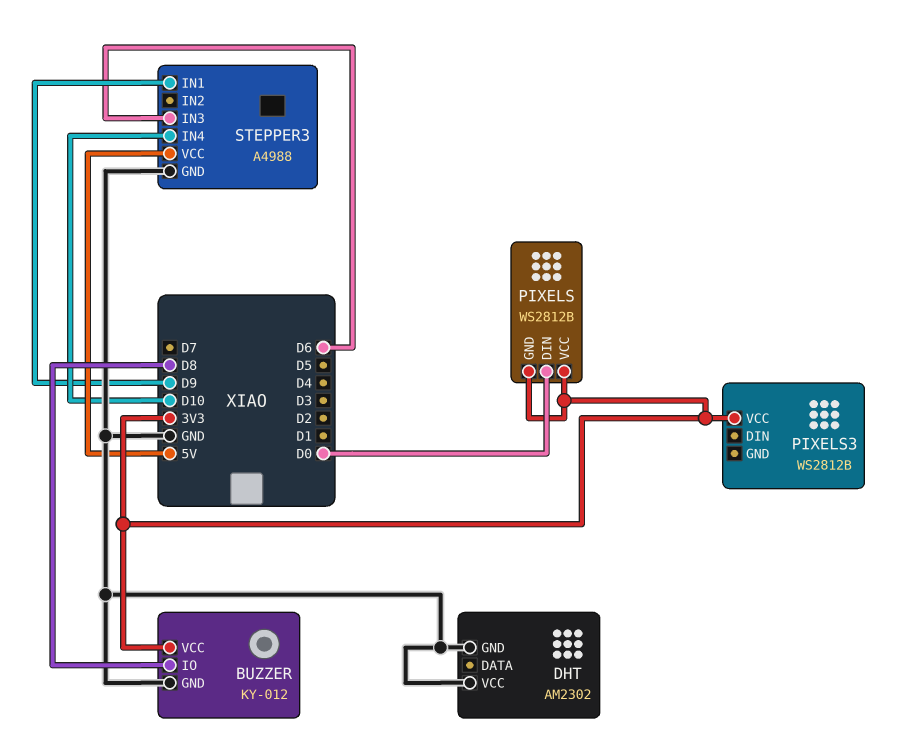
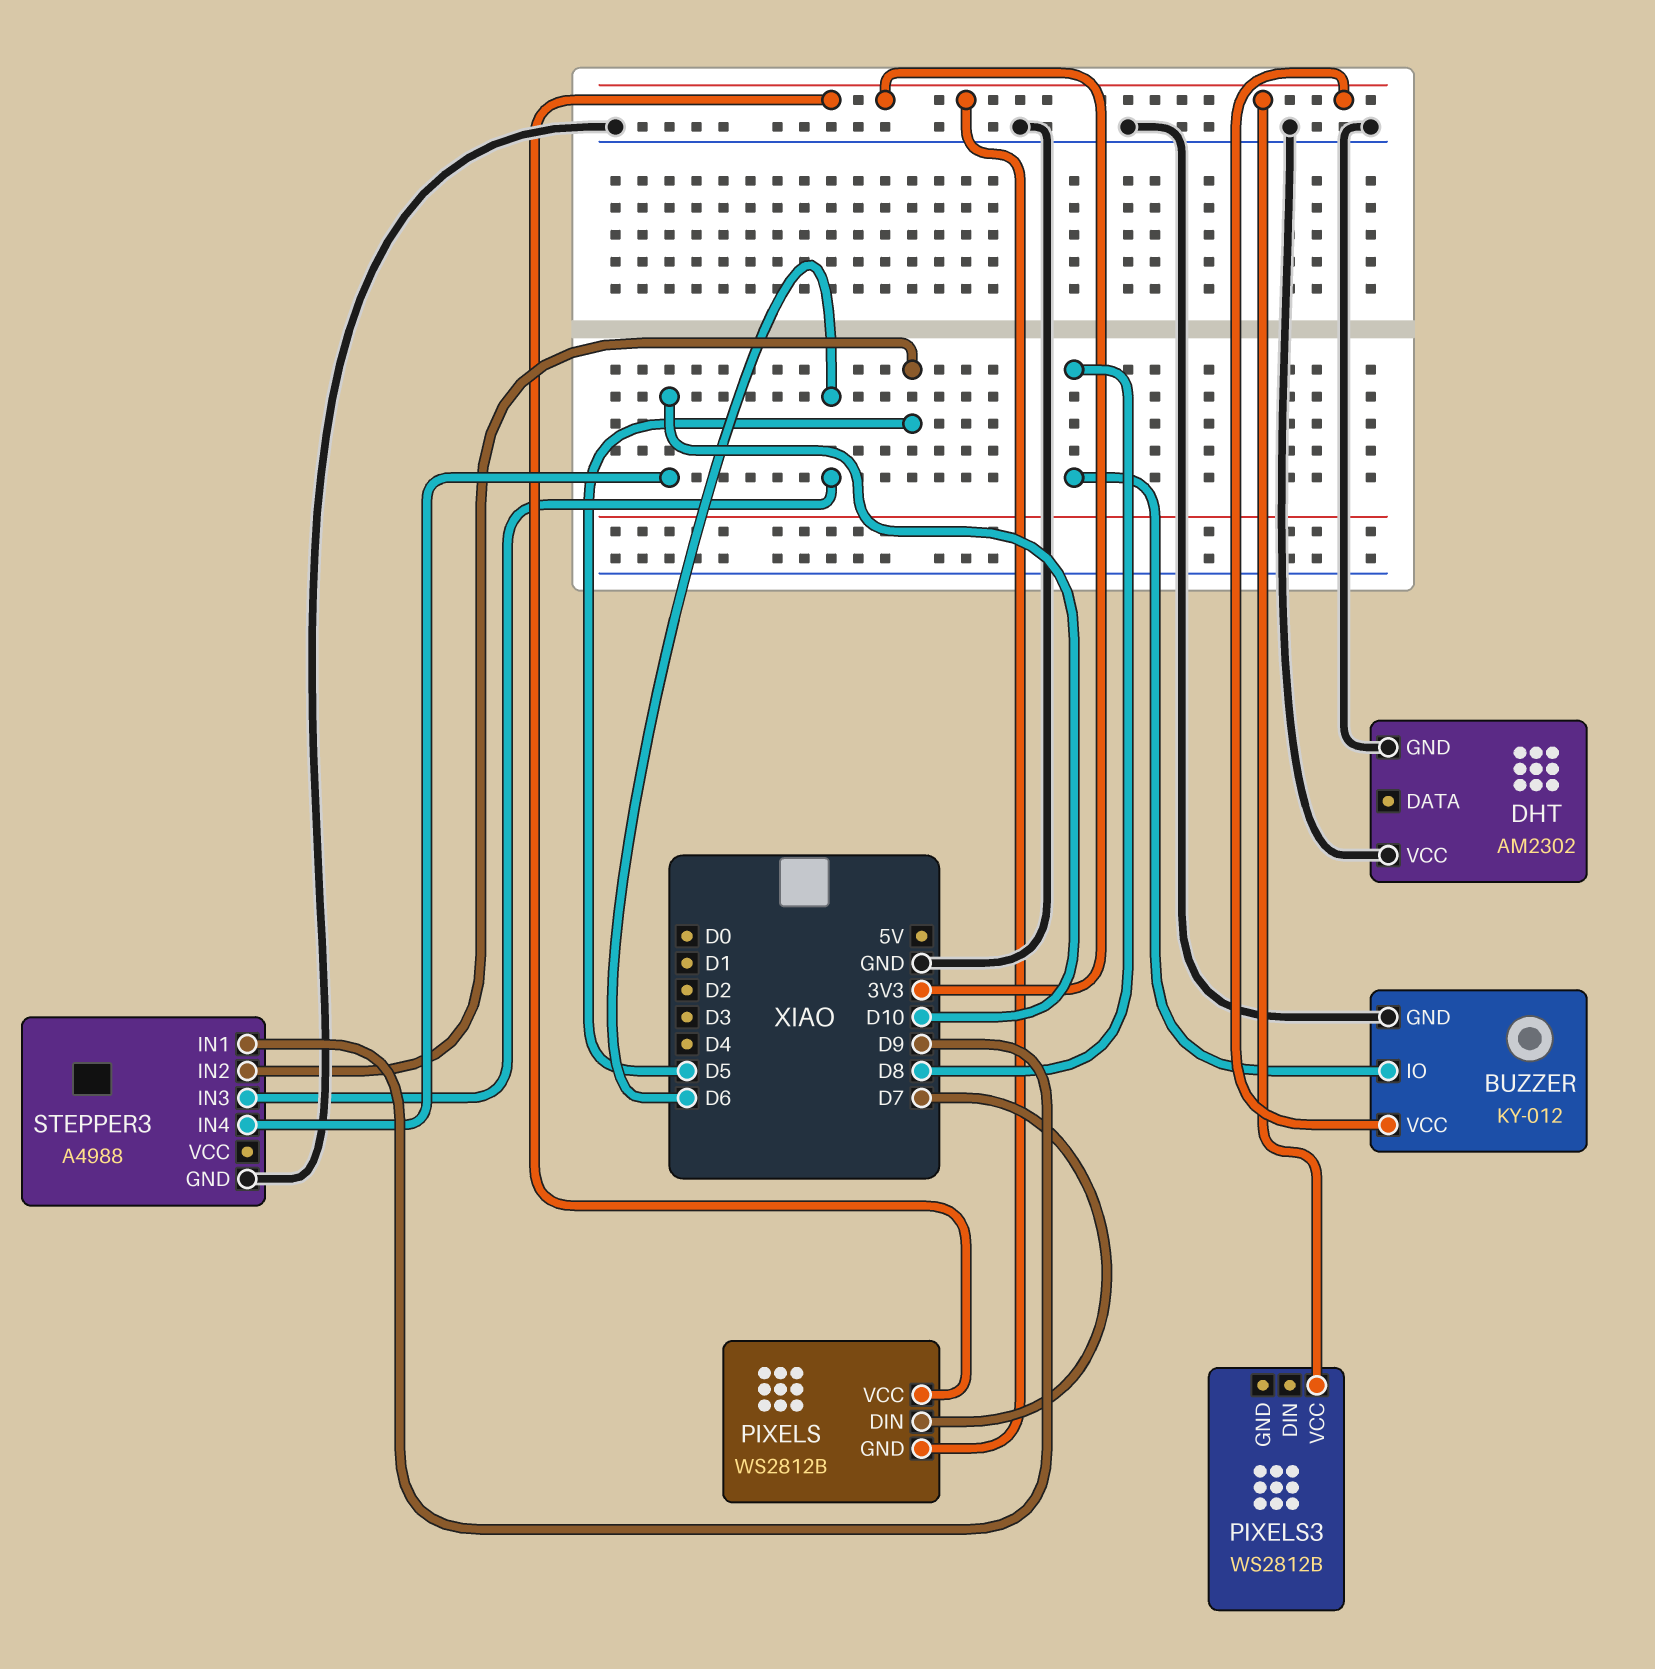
PIXELS pin DIN: D0 -> D7
STEPPER3 pin IN2: none -> D5
STEPPER3 pin VCC: 5V -> none

